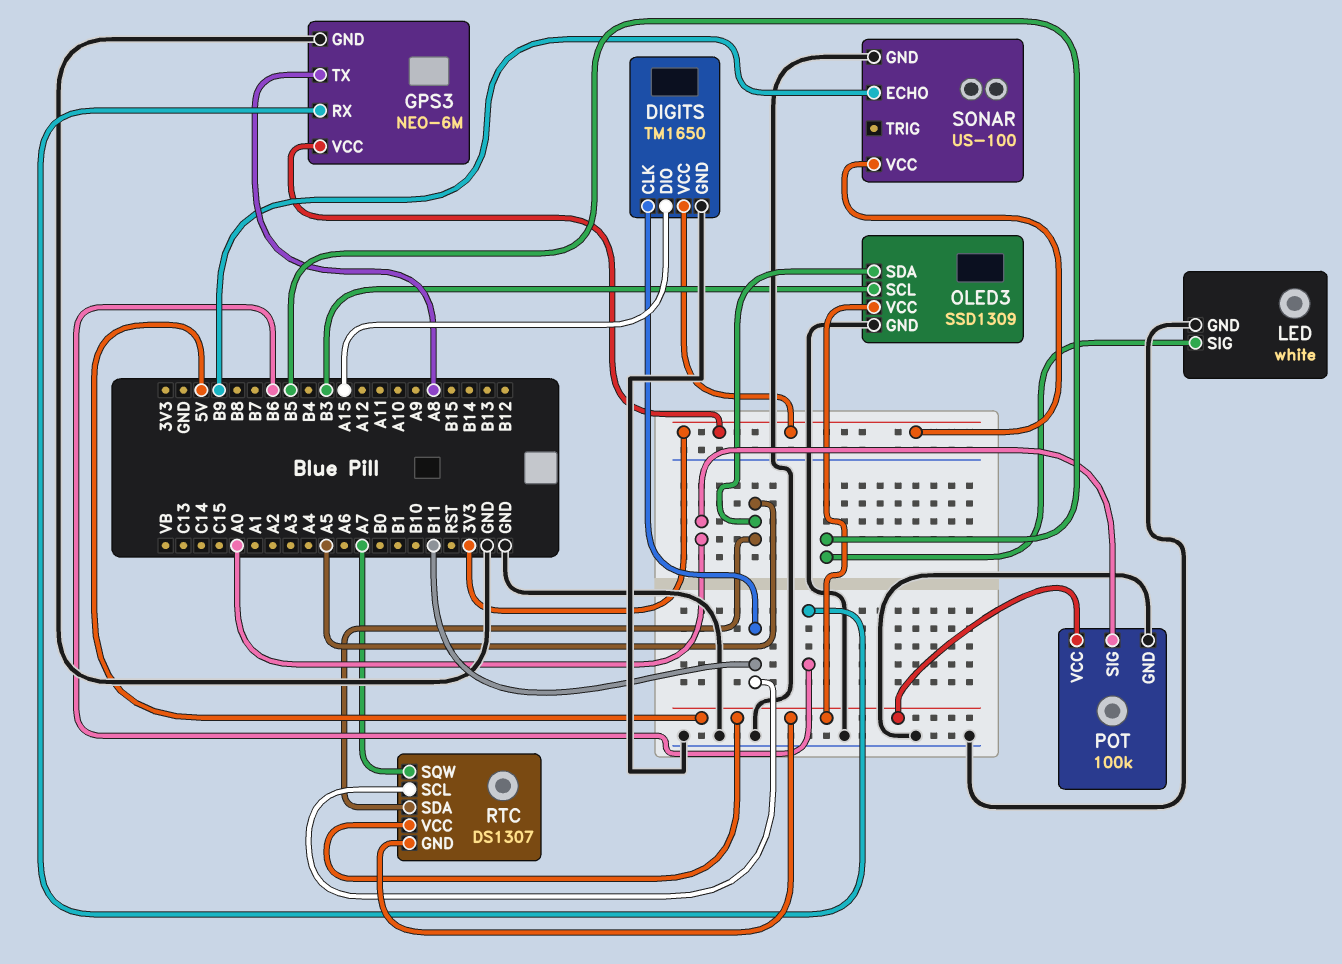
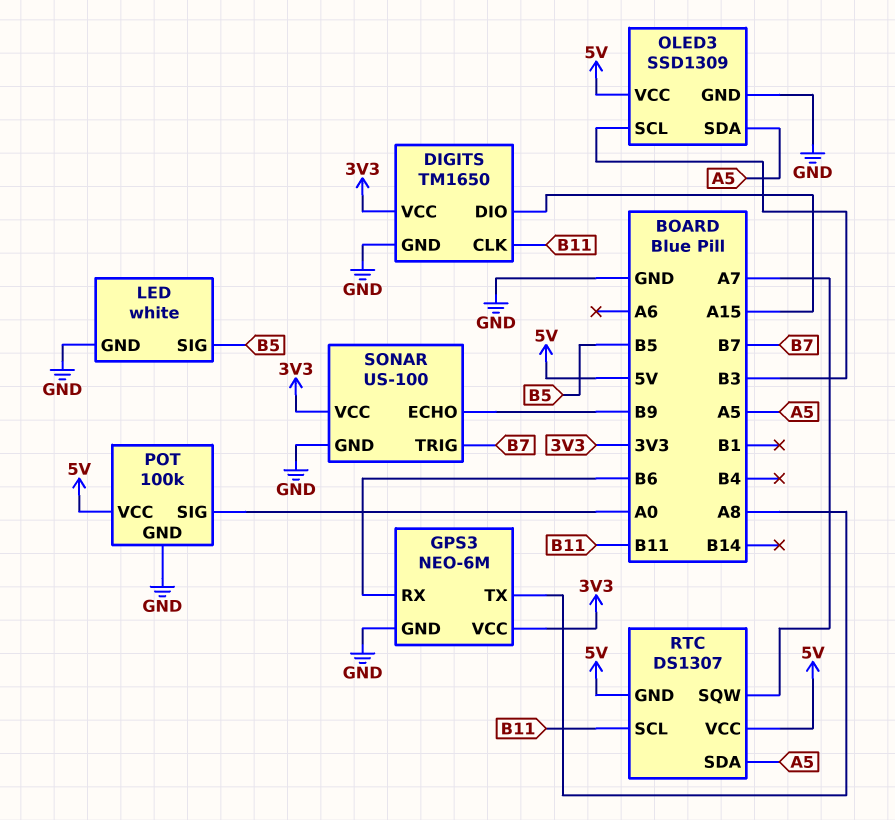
SONAR pin TRIG: none -> B7

